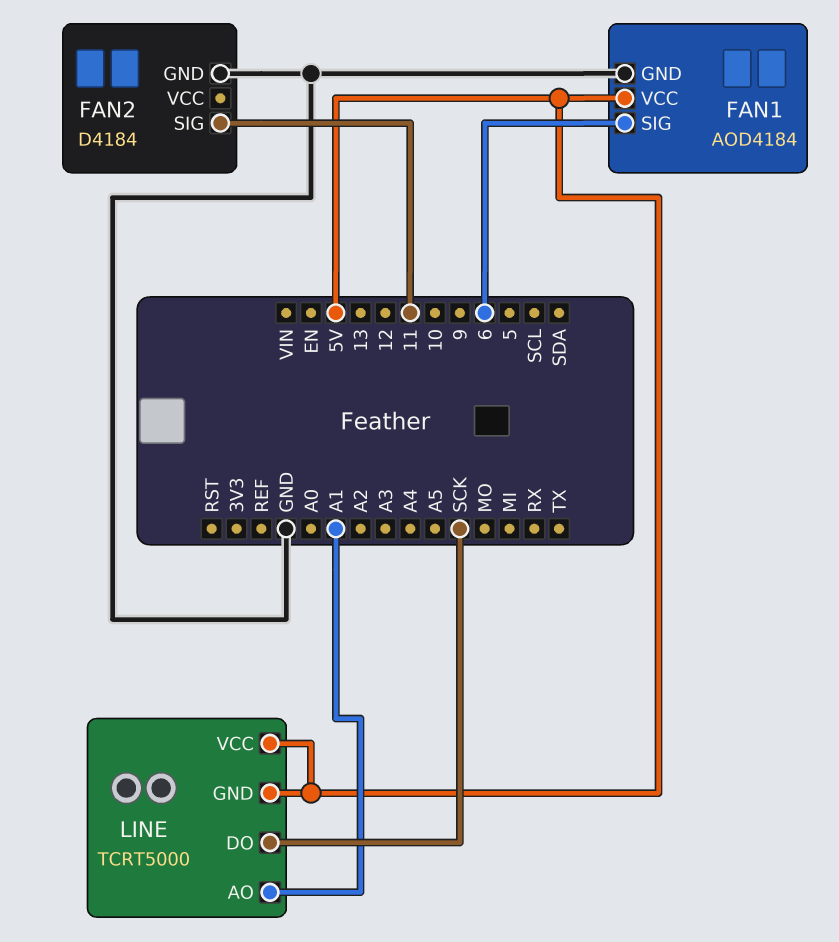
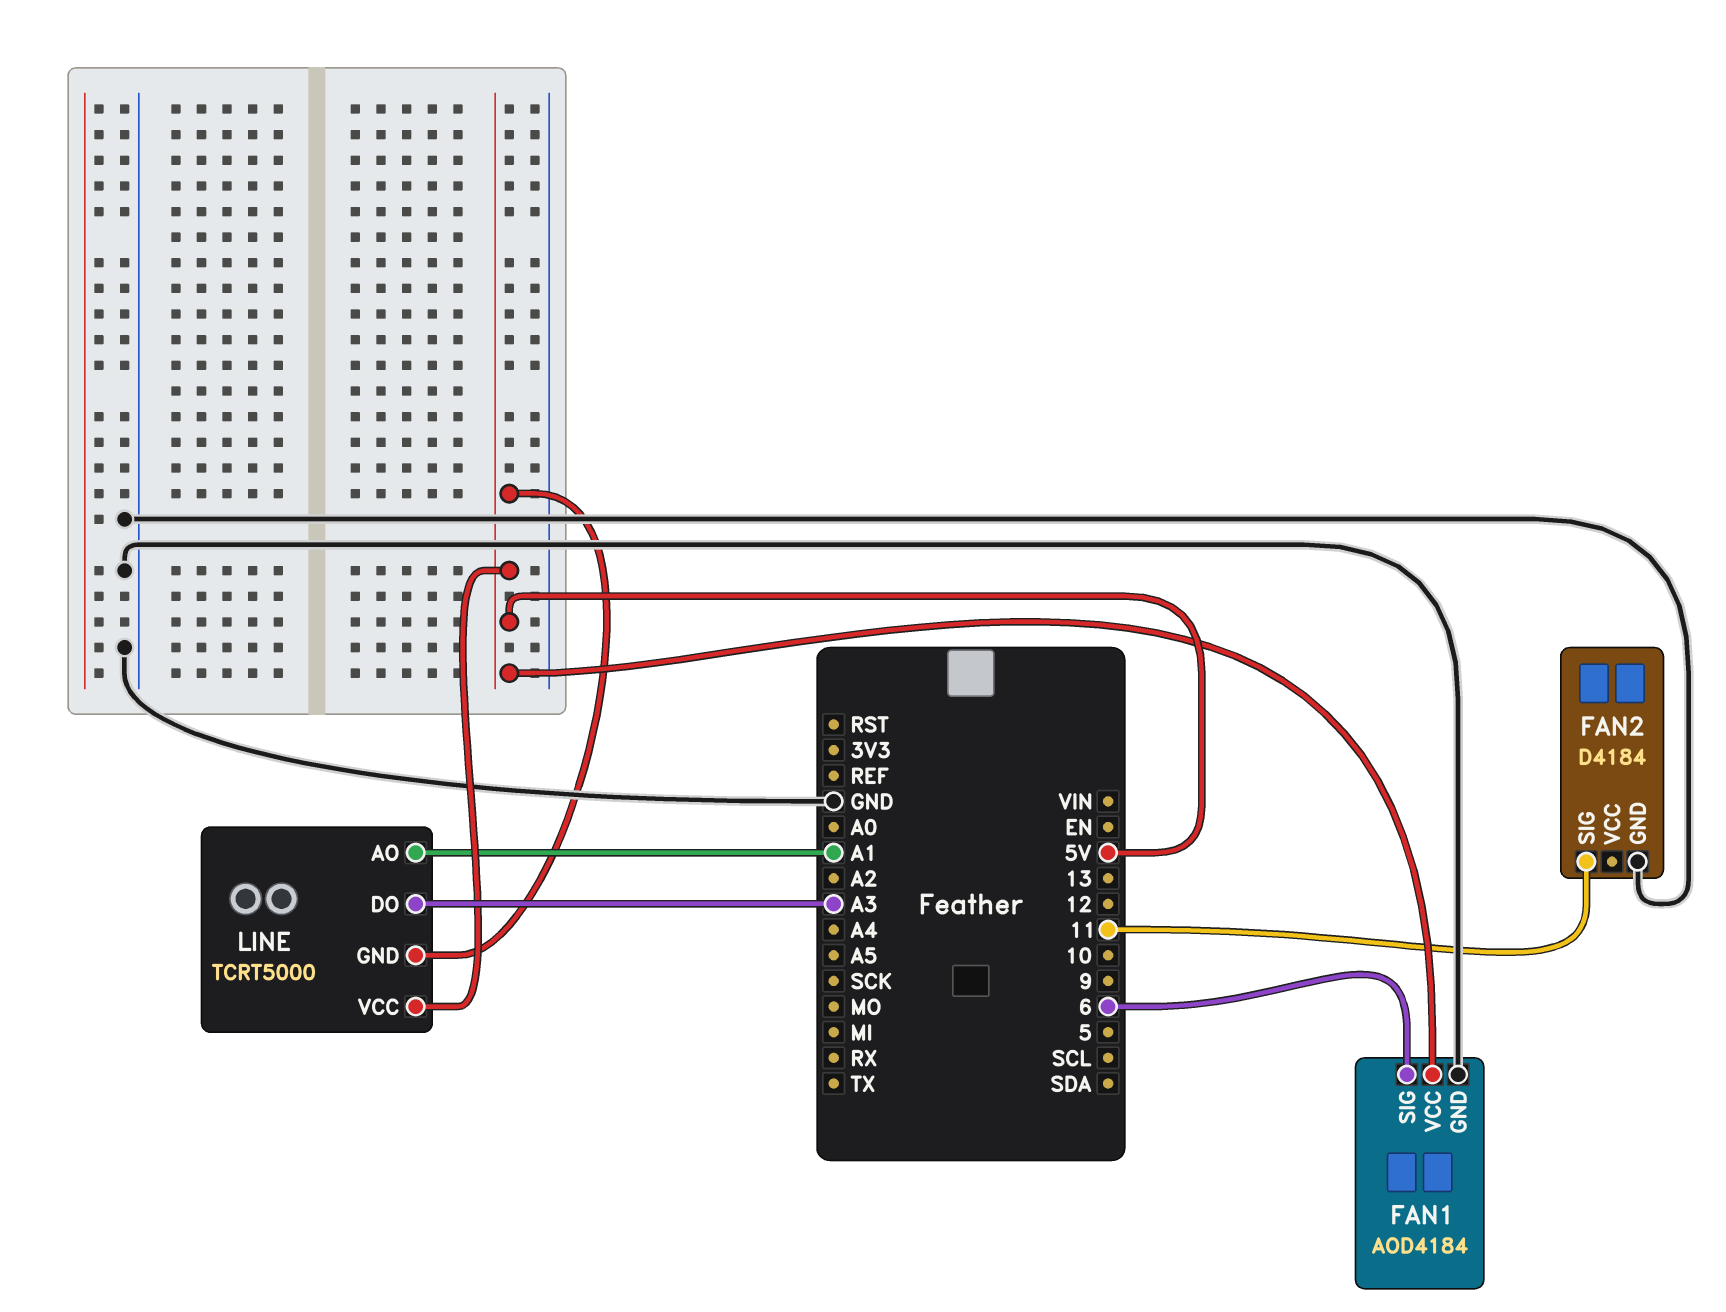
LINE pin DO: SCK -> A3

